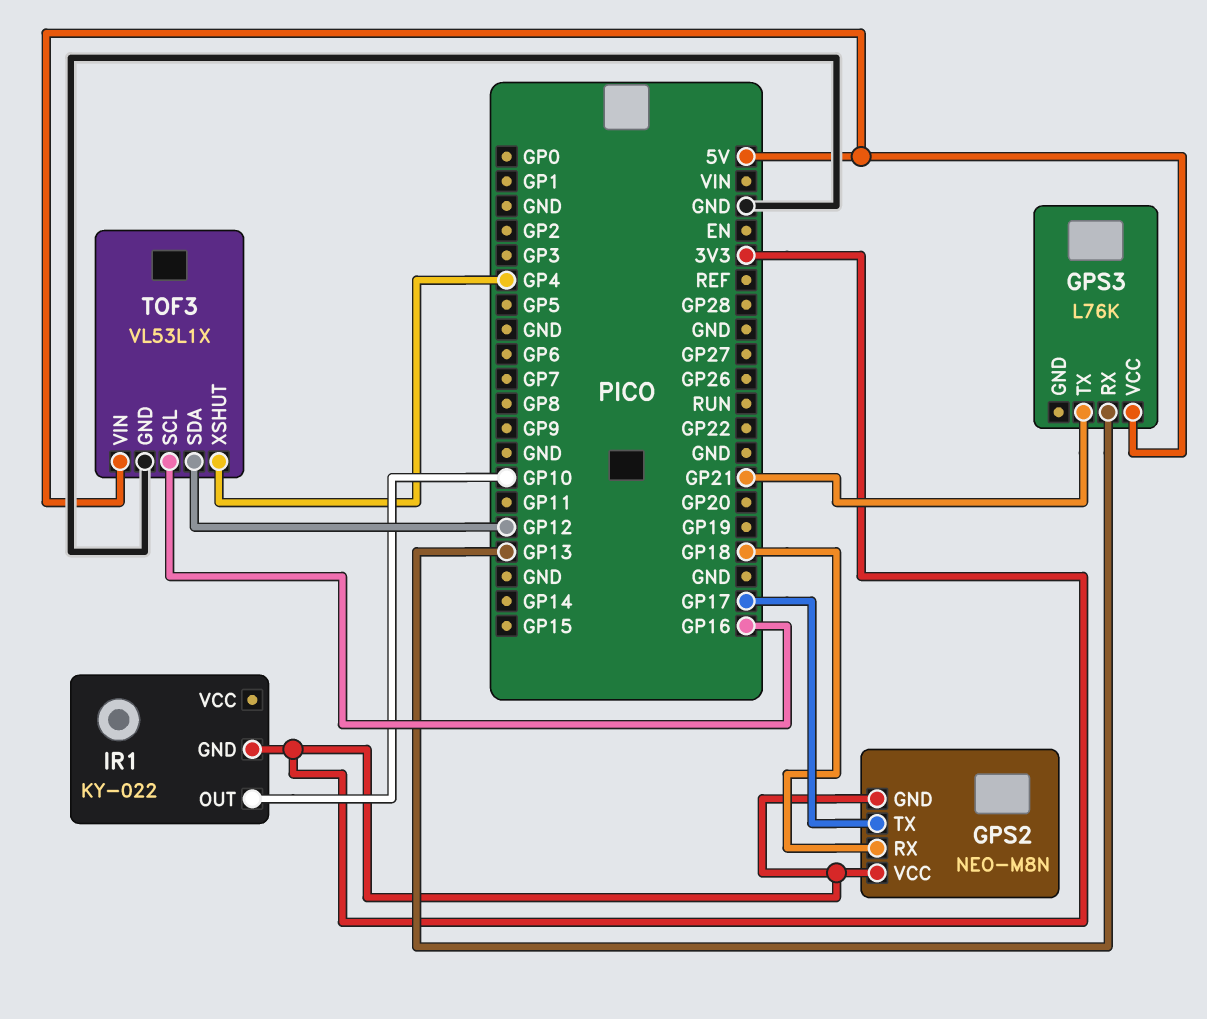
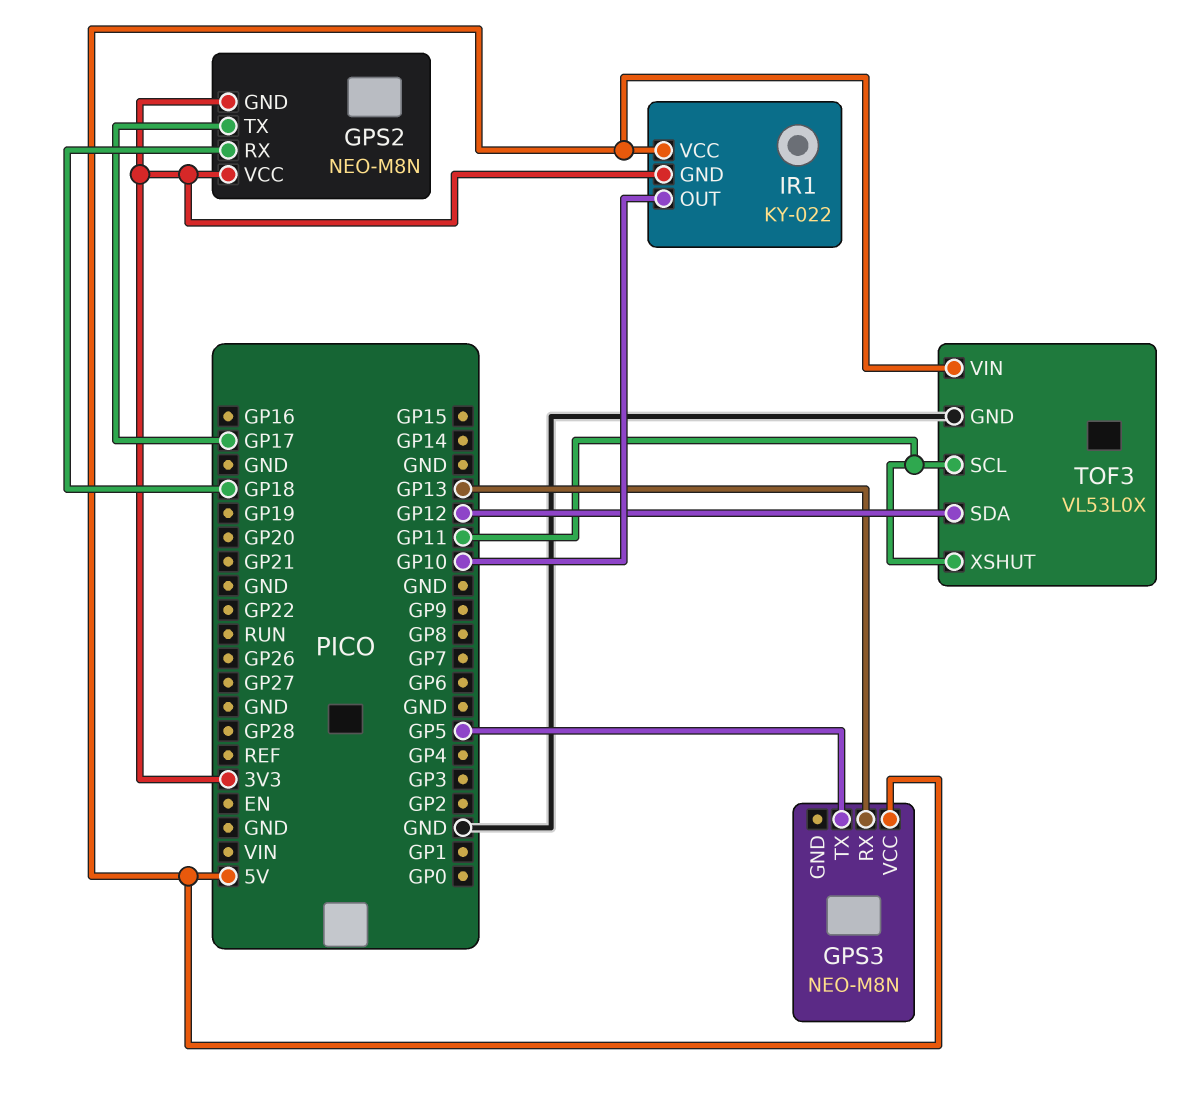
GPS3: L76K -> NEO-M8N
GPS3 pin TX: GP21 -> GP5
IR1 pin VCC: none -> 5V
TOF3: VL53L1X -> VL53L0X
TOF3 pin SCL: GP16 -> GP11
TOF3 pin XSHUT: GP4 -> GP11

